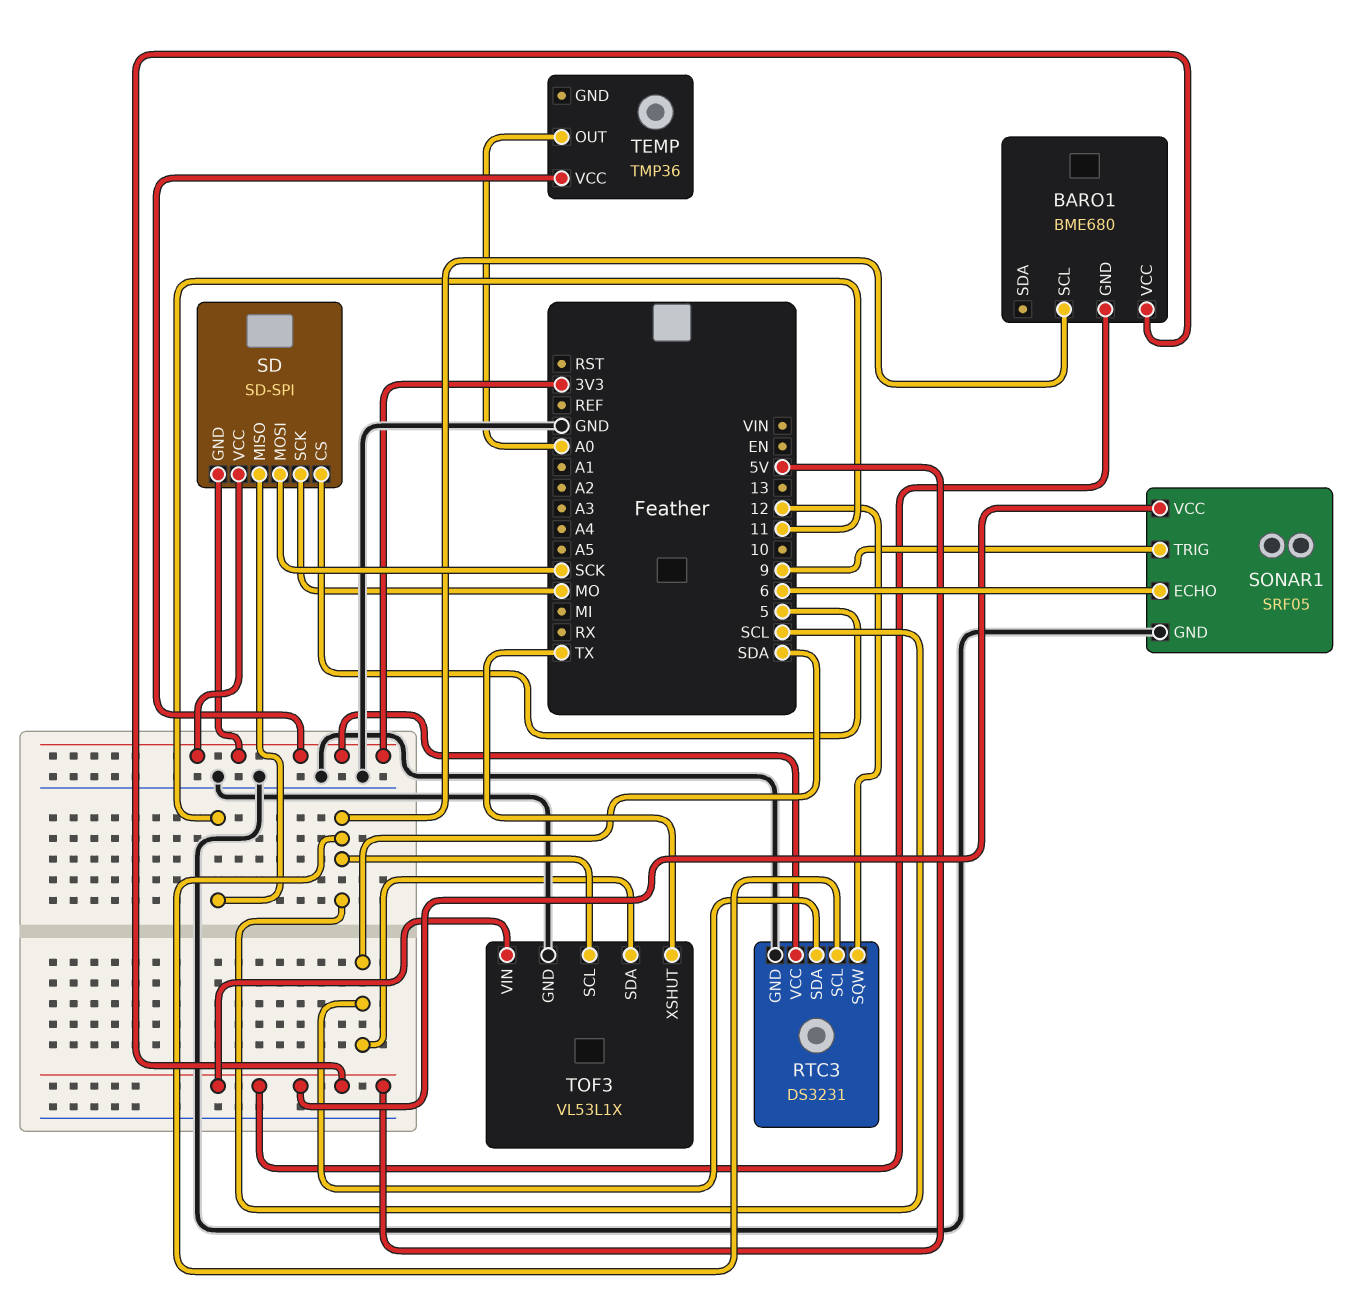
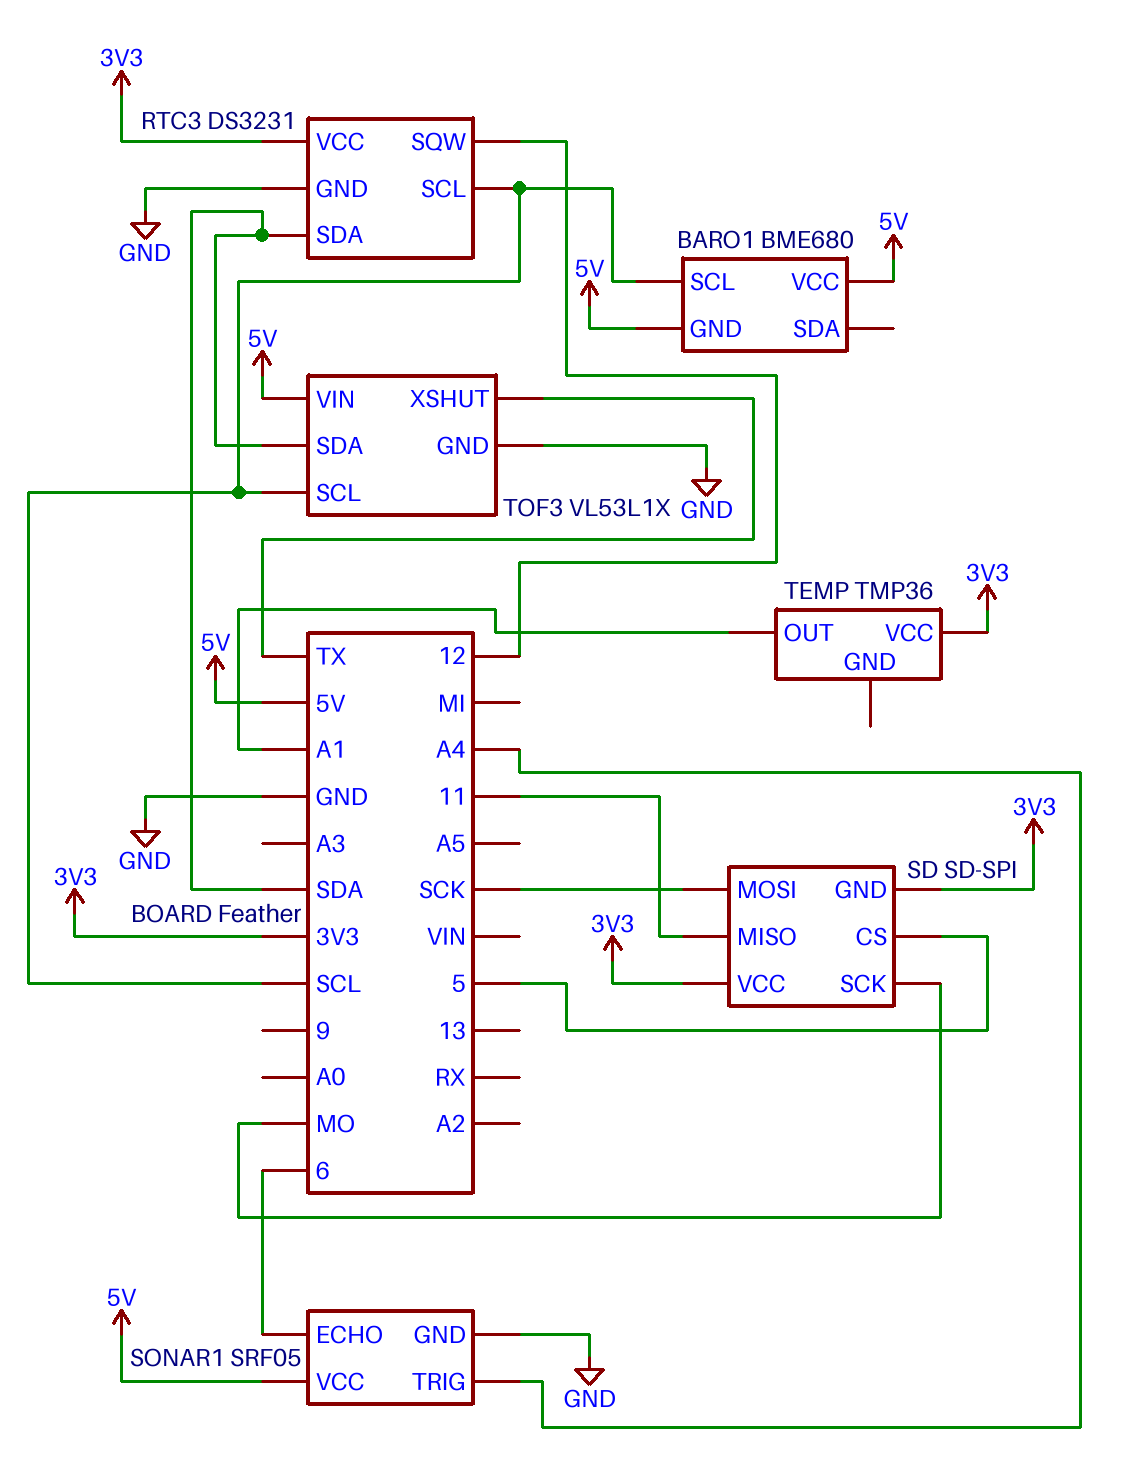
SONAR1 pin TRIG: 9 -> A4
TEMP pin OUT: A0 -> A1

